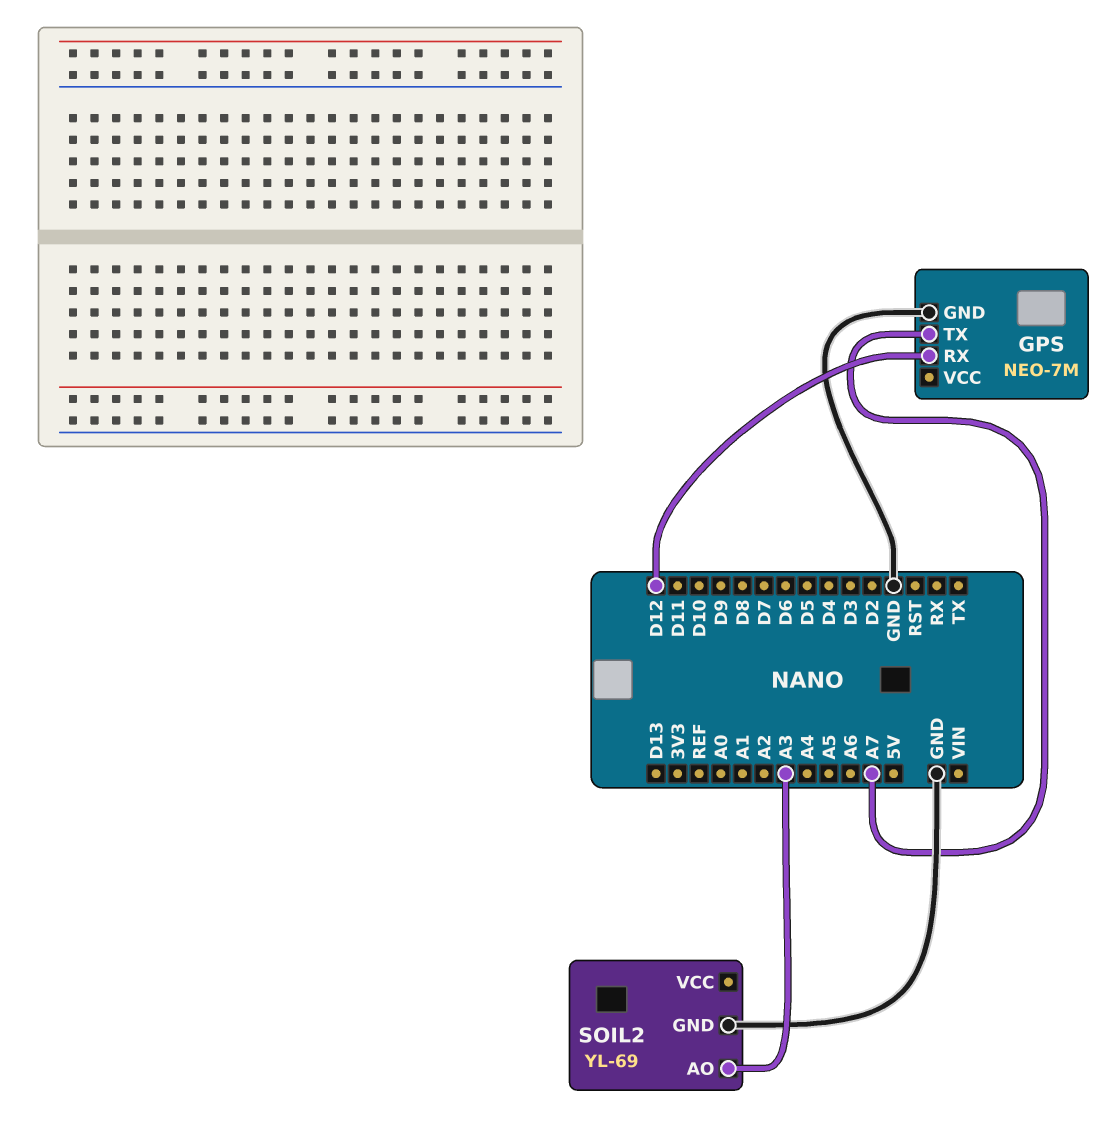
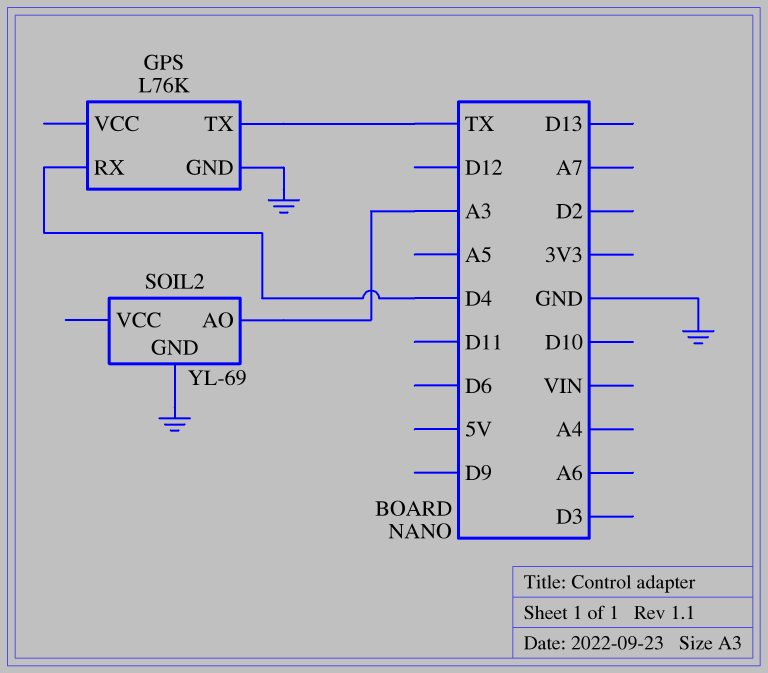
GPS: NEO-7M -> L76K
GPS pin RX: D12 -> D4
GPS pin TX: A7 -> TX

